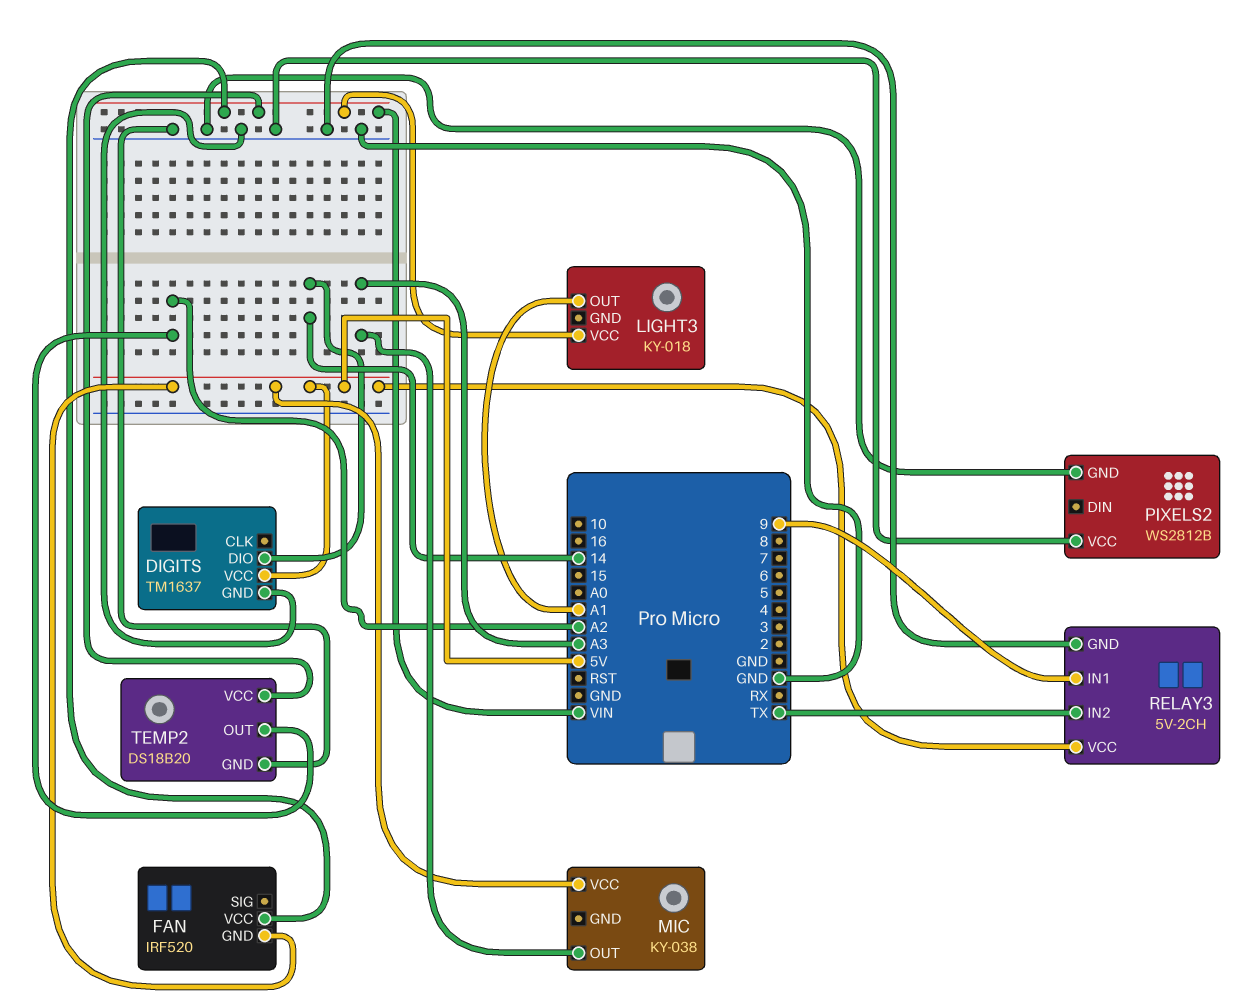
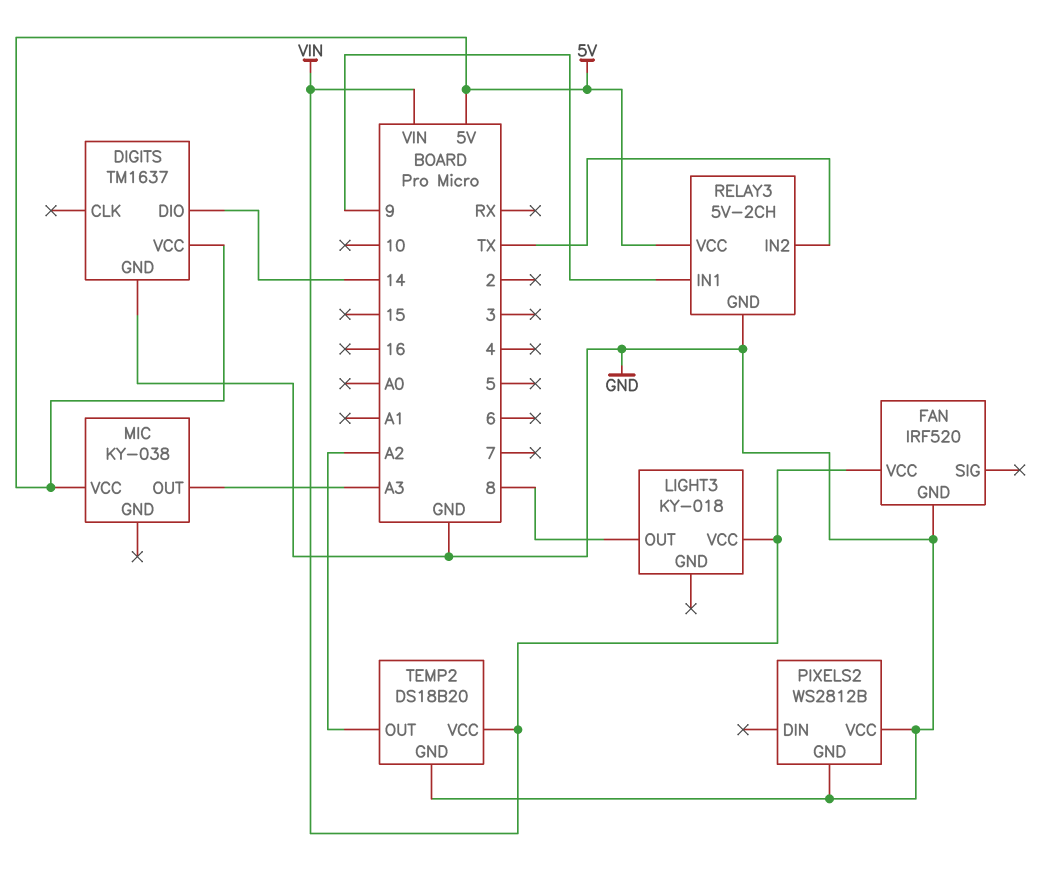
FAN pin GND: 5V -> GND
LIGHT3 pin OUT: A1 -> 8

